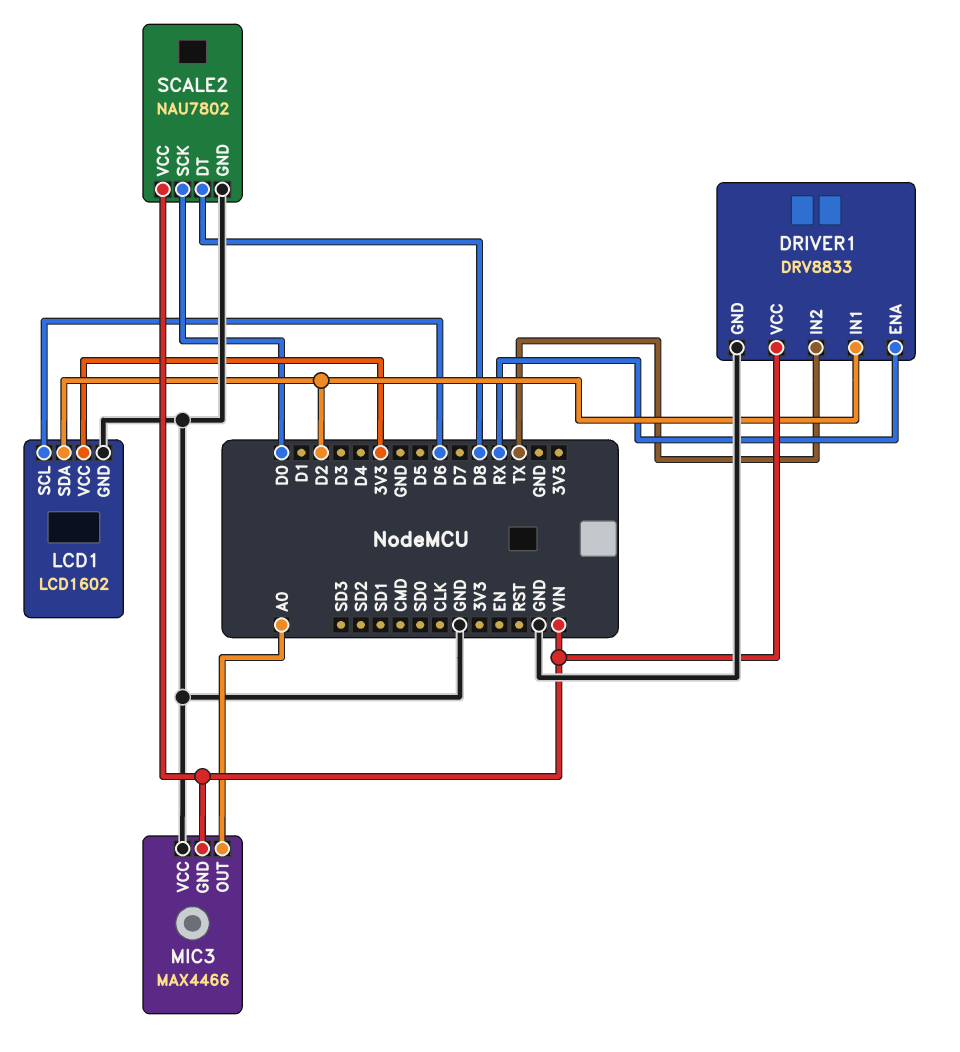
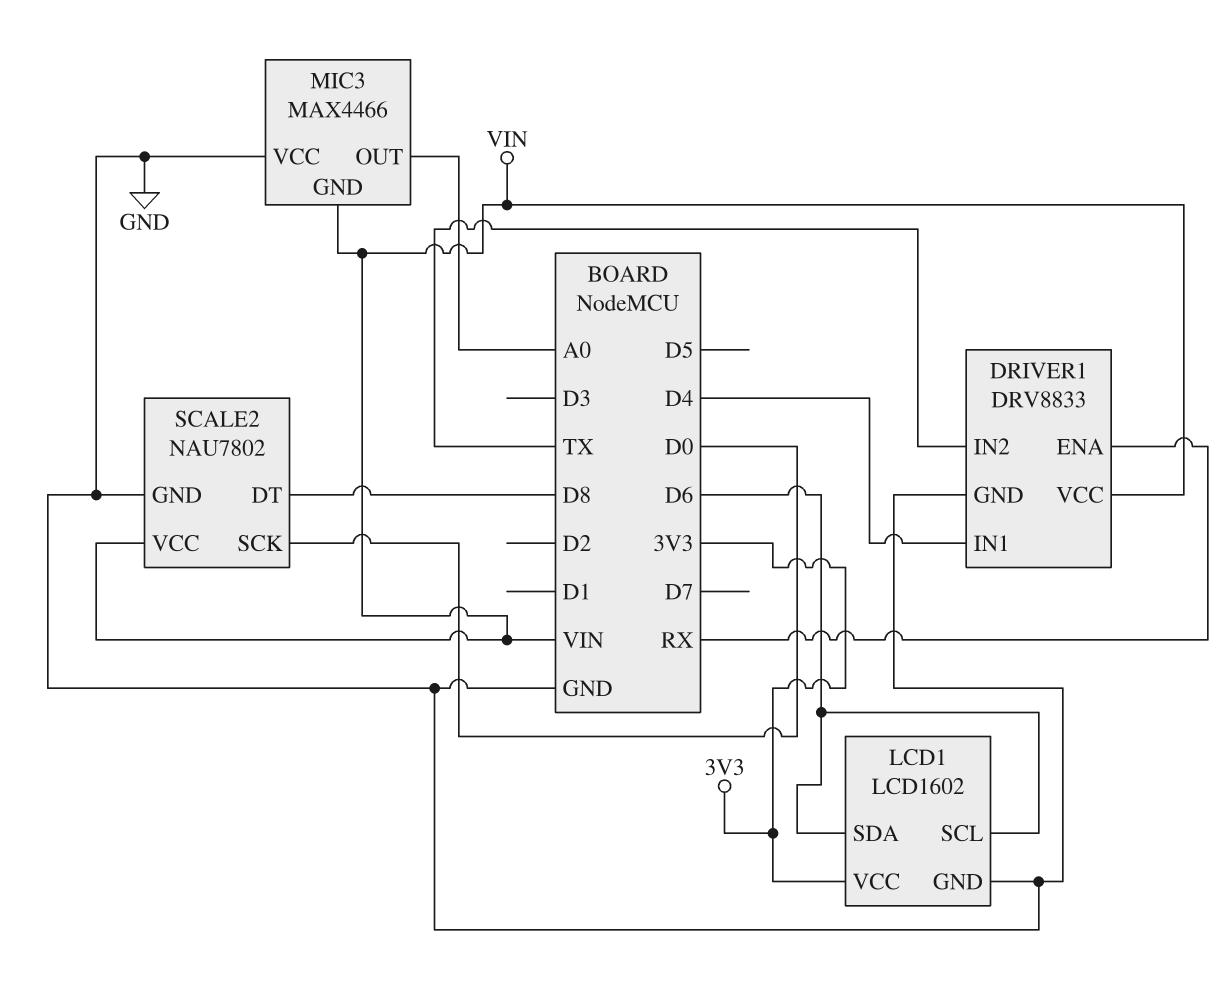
DRIVER1 pin IN1: D2 -> D4
LCD1 pin SDA: D2 -> D6

